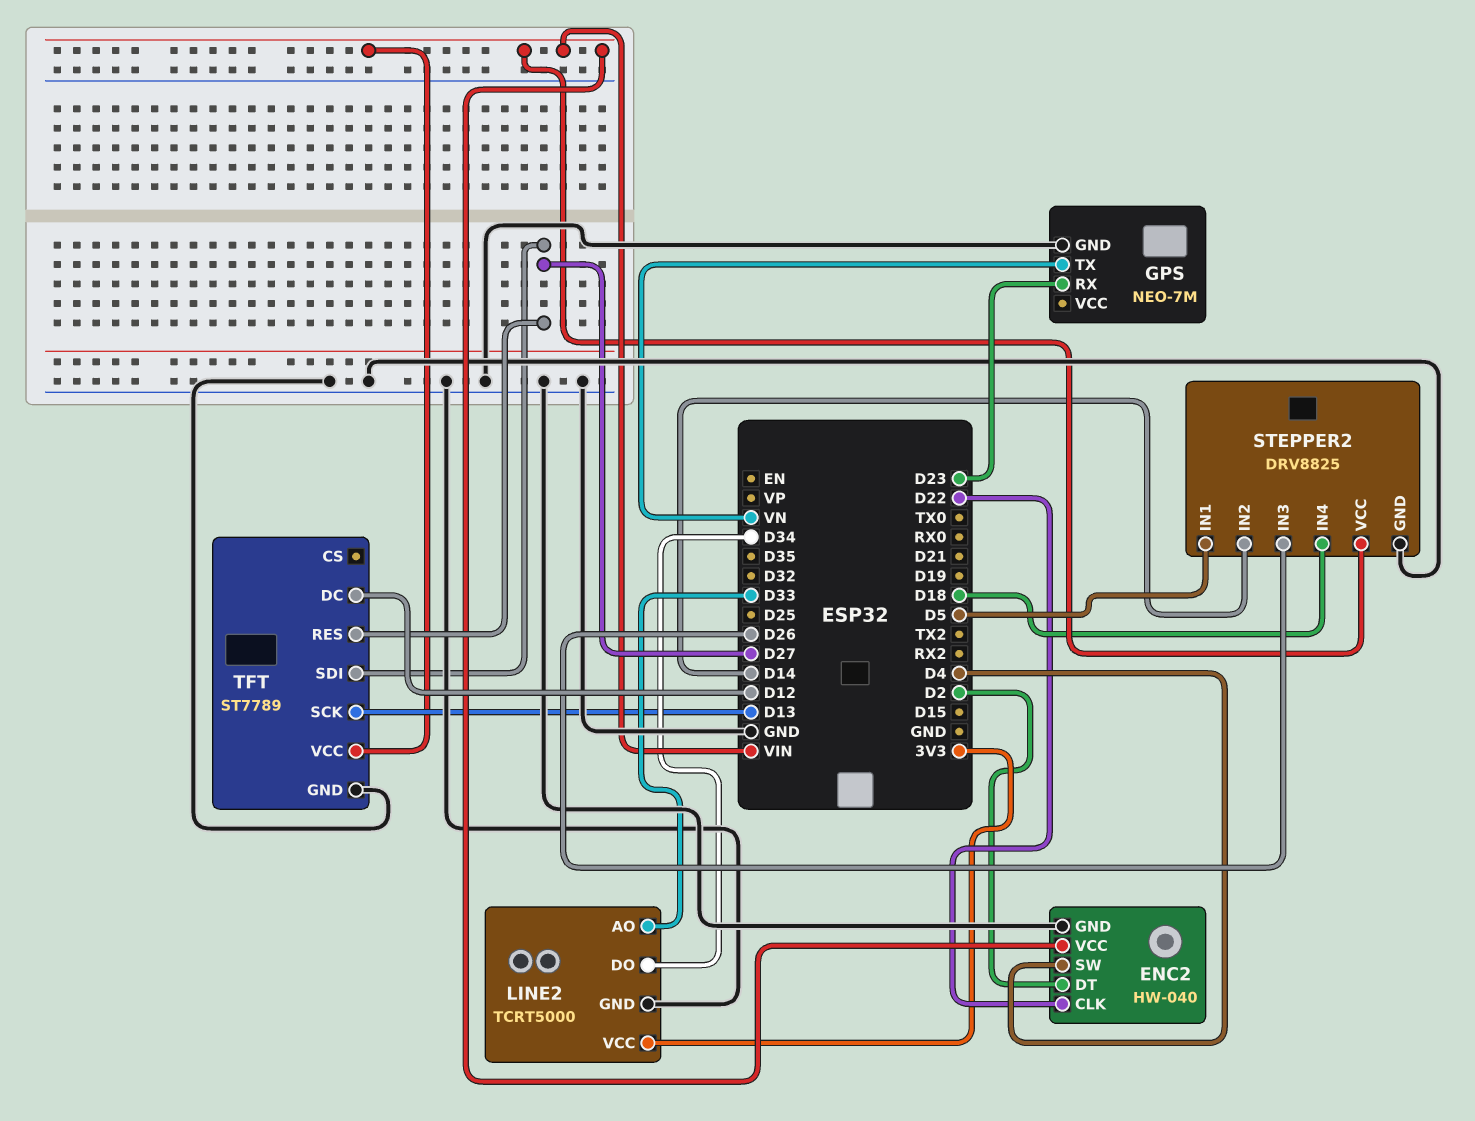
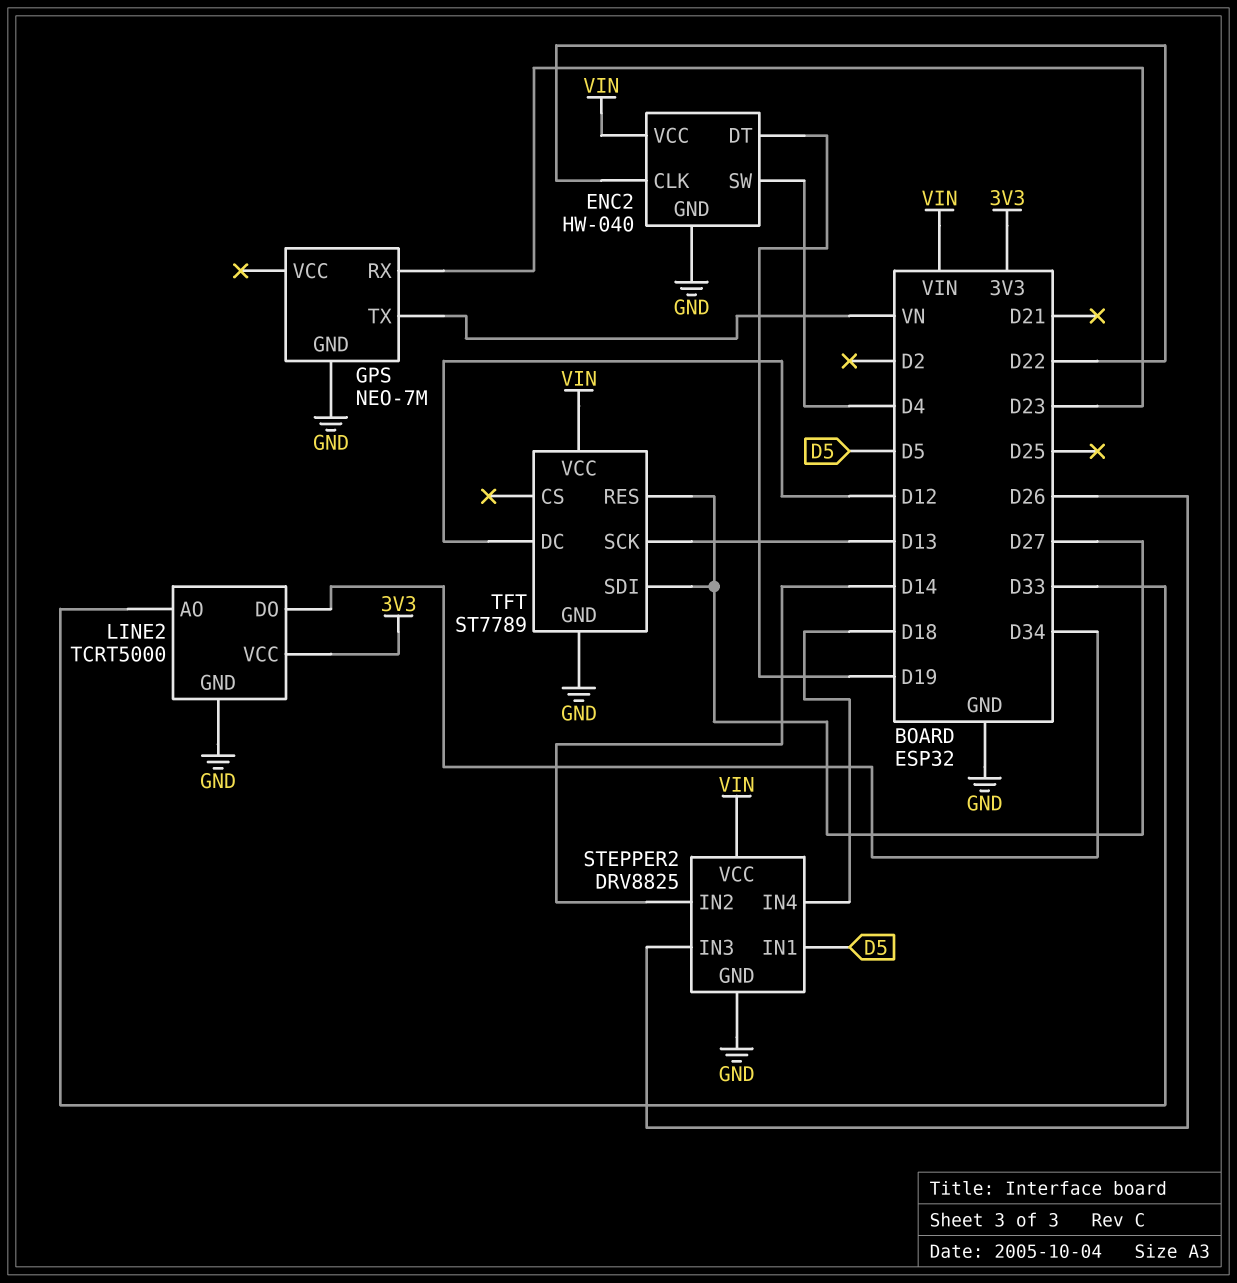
ENC2 pin DT: D2 -> D19

